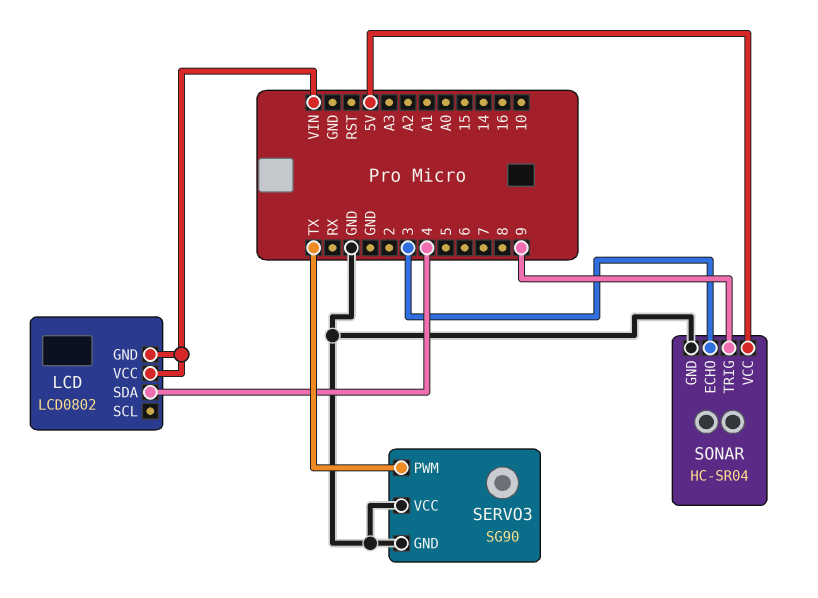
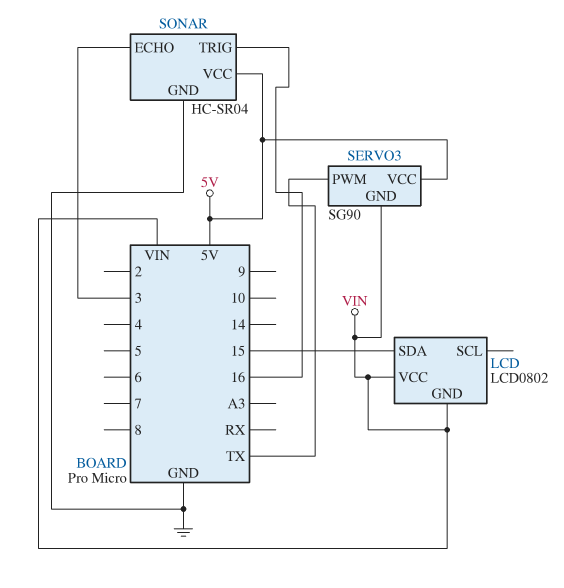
LCD pin SDA: 4 -> 15
SERVO3 pin GND: GND -> VIN
SERVO3 pin VCC: GND -> 5V
SONAR pin TRIG: 9 -> 16

